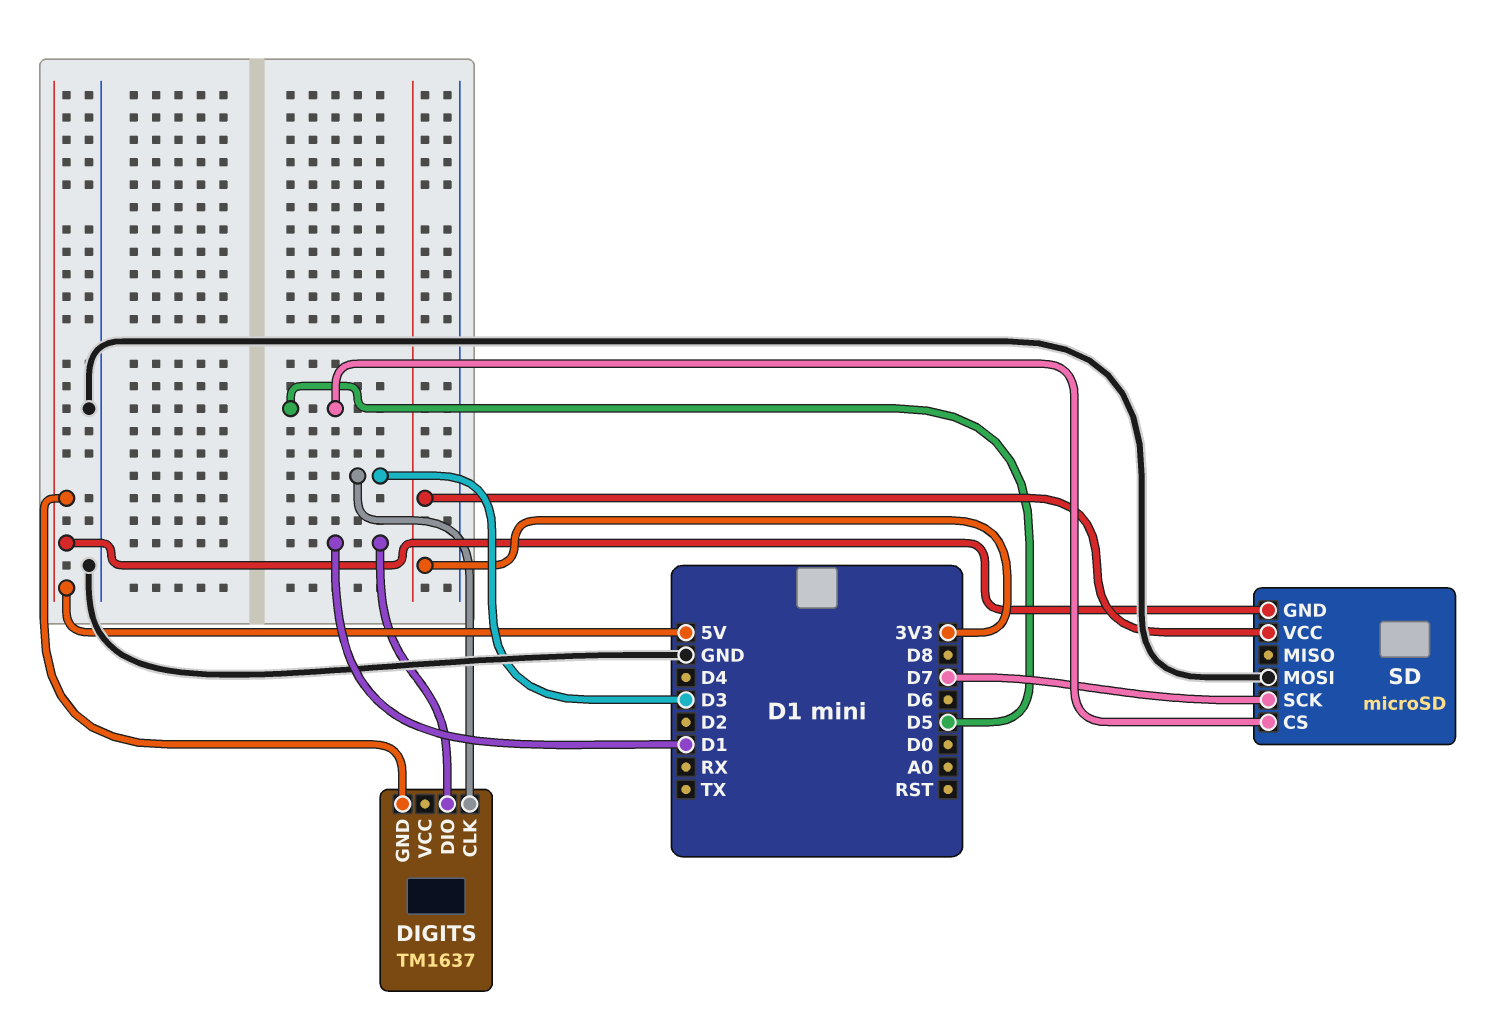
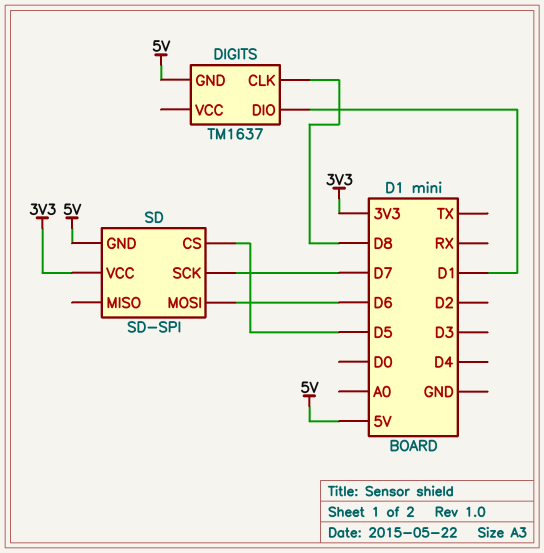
DIGITS pin CLK: D3 -> D8
SD: microSD -> SD-SPI
SD pin MOSI: GND -> D6

